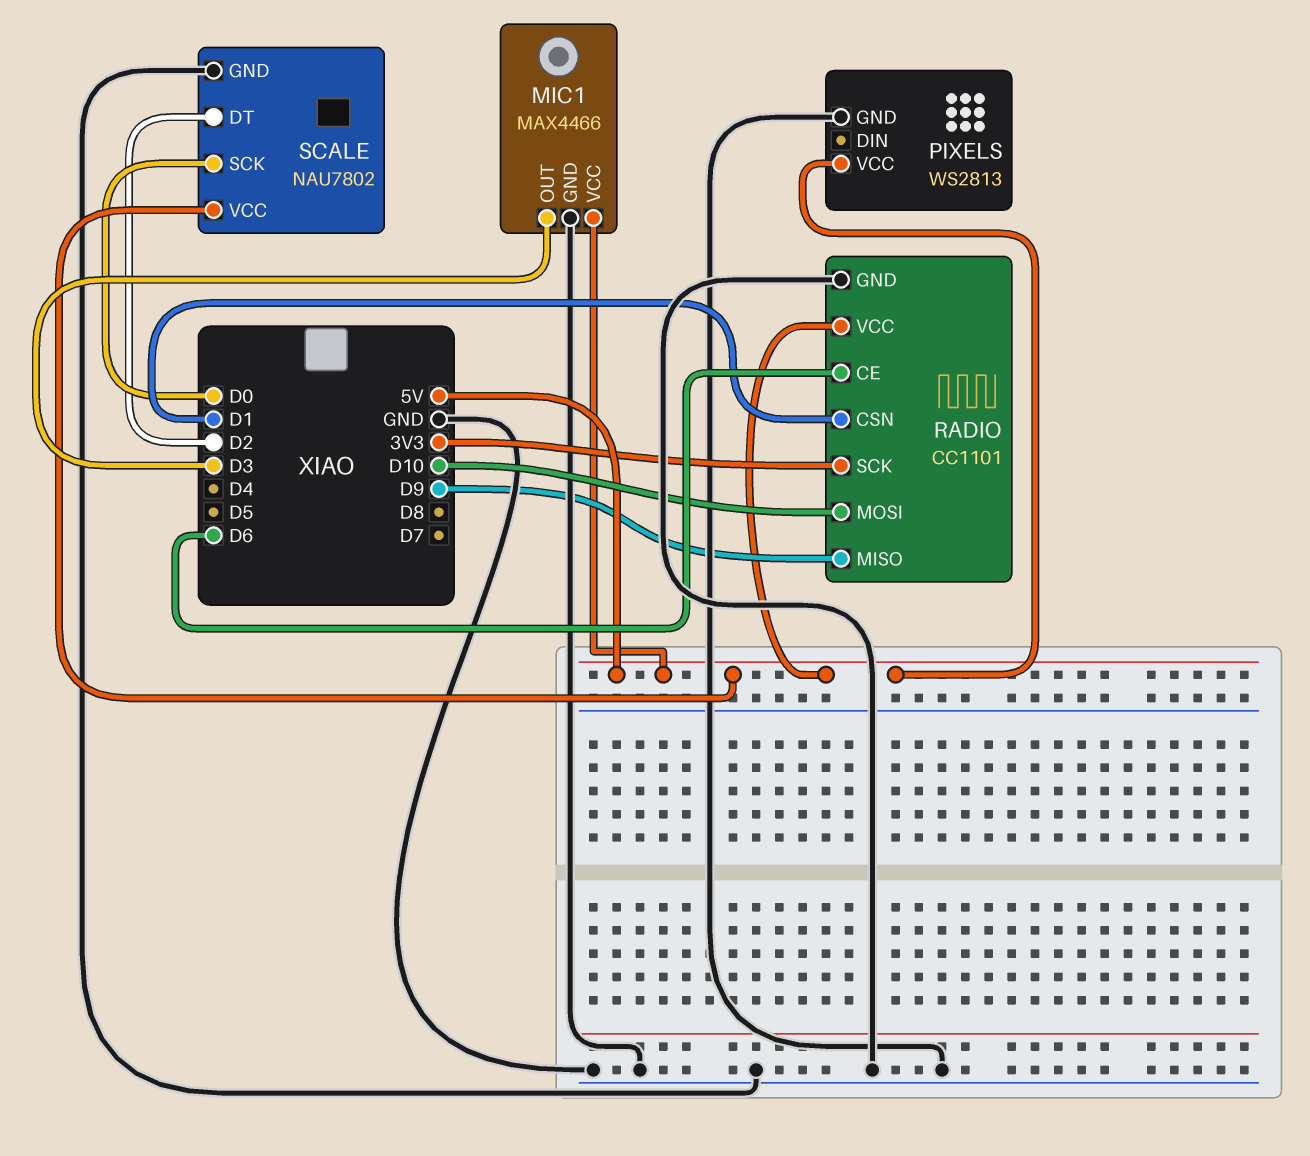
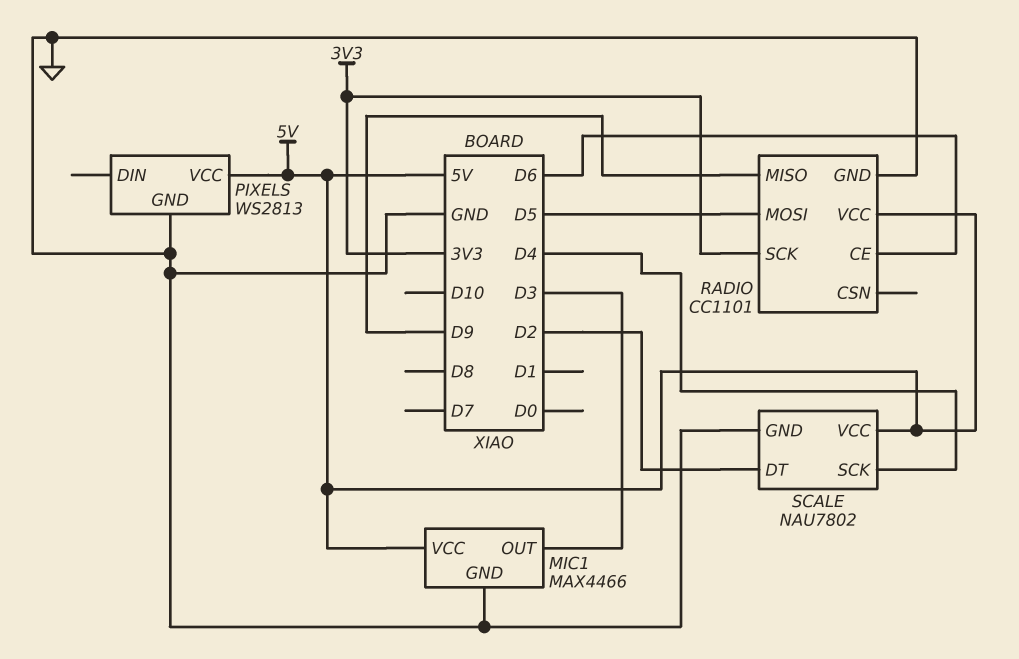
RADIO pin CSN: D1 -> none
RADIO pin MOSI: D10 -> D5
SCALE pin SCK: D0 -> D4

